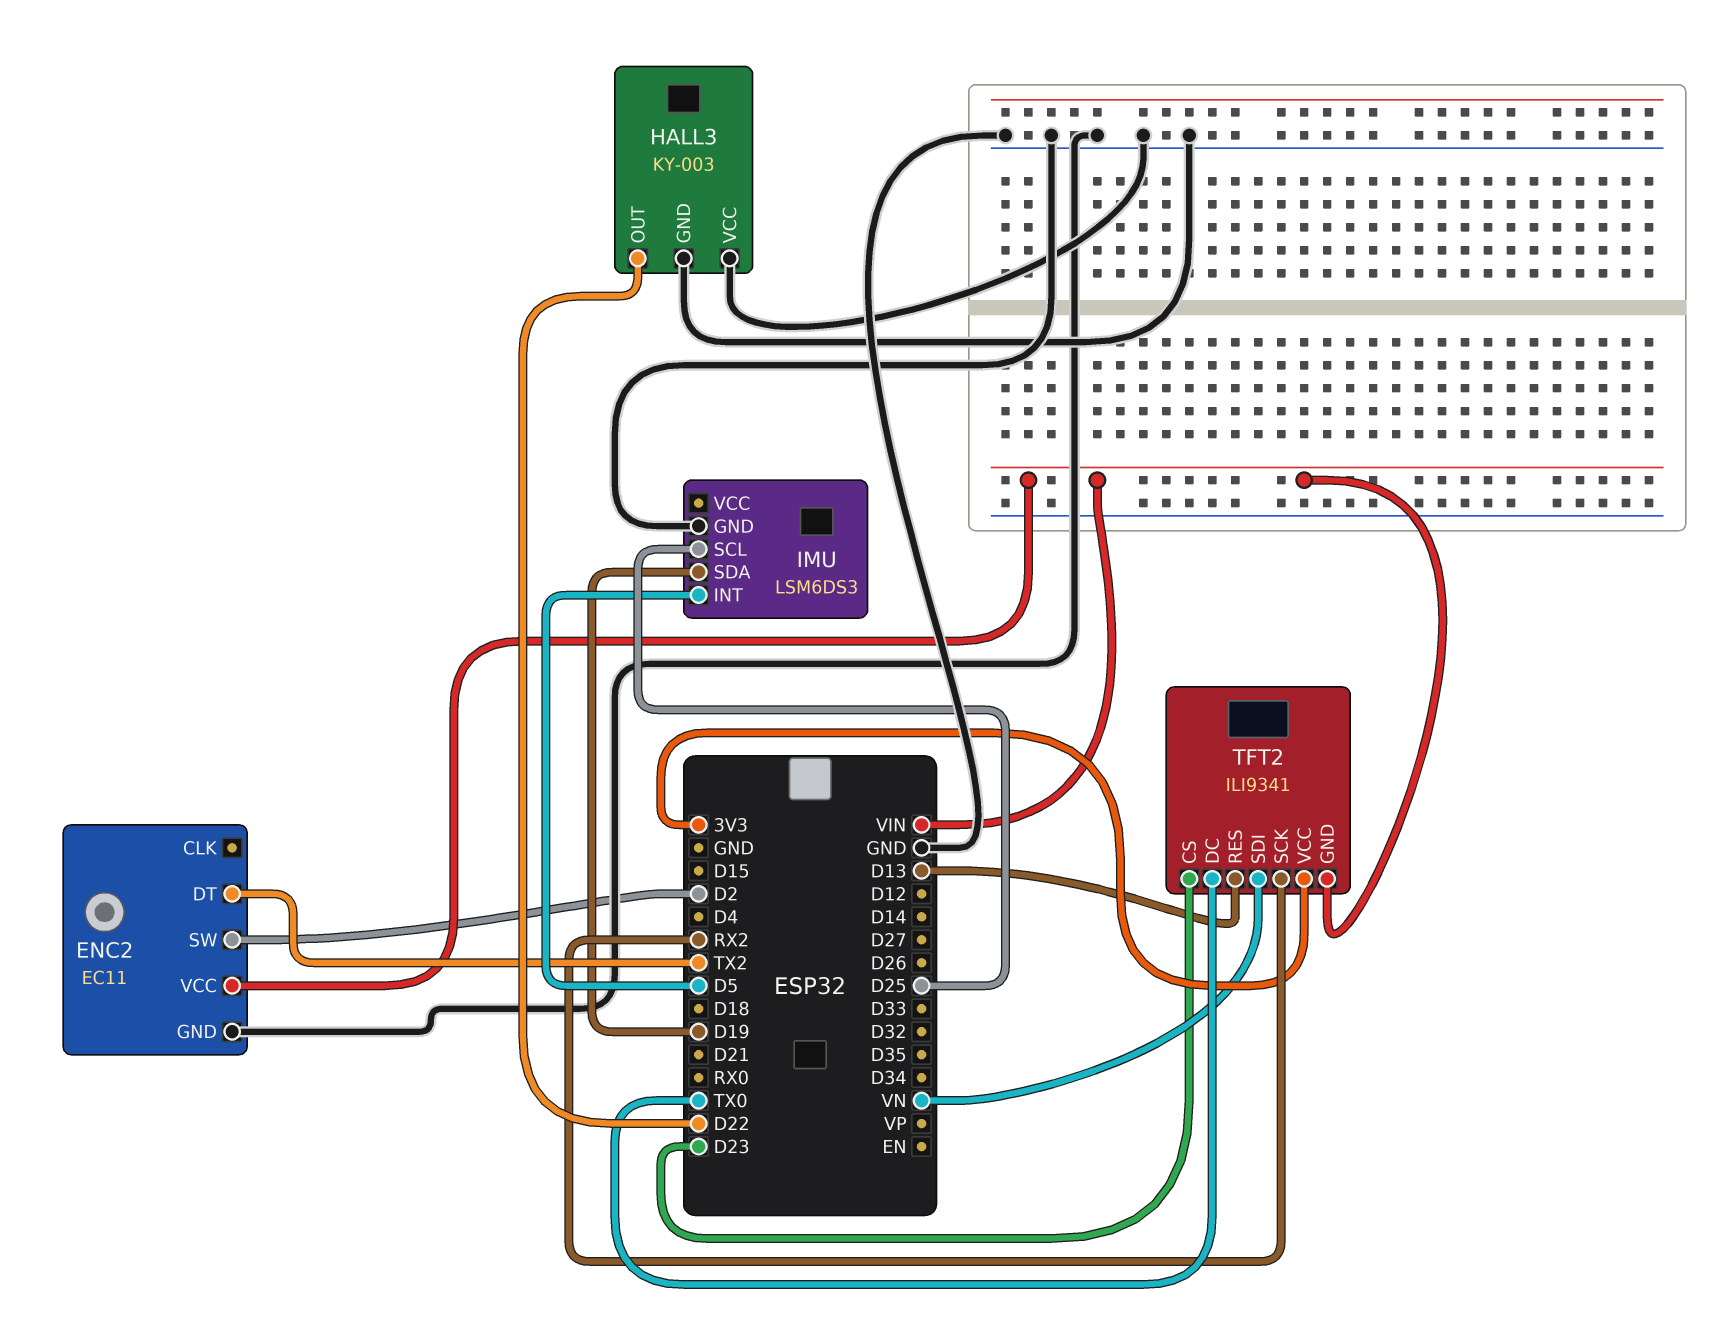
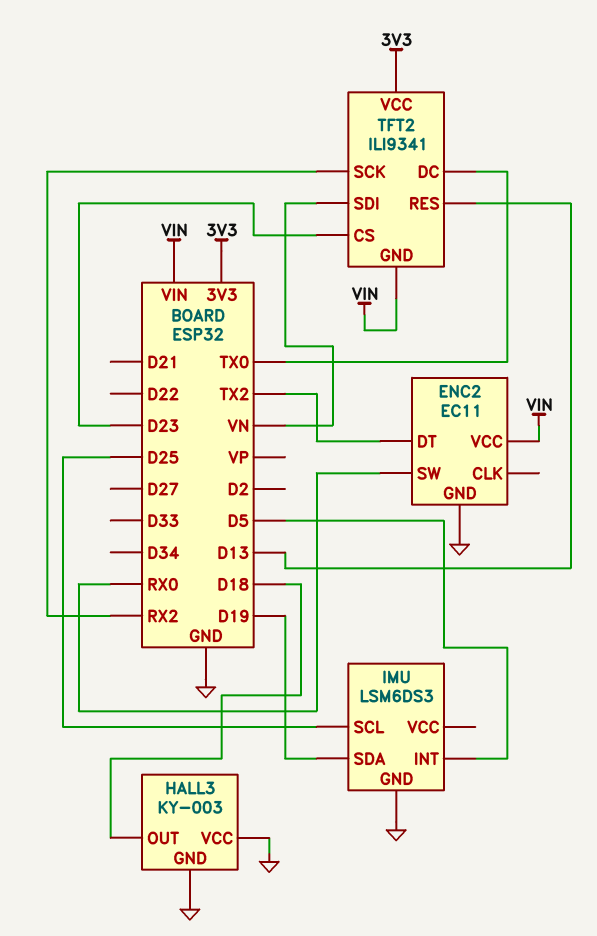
ENC2 pin SW: D2 -> RX0
HALL3 pin OUT: D22 -> D18

